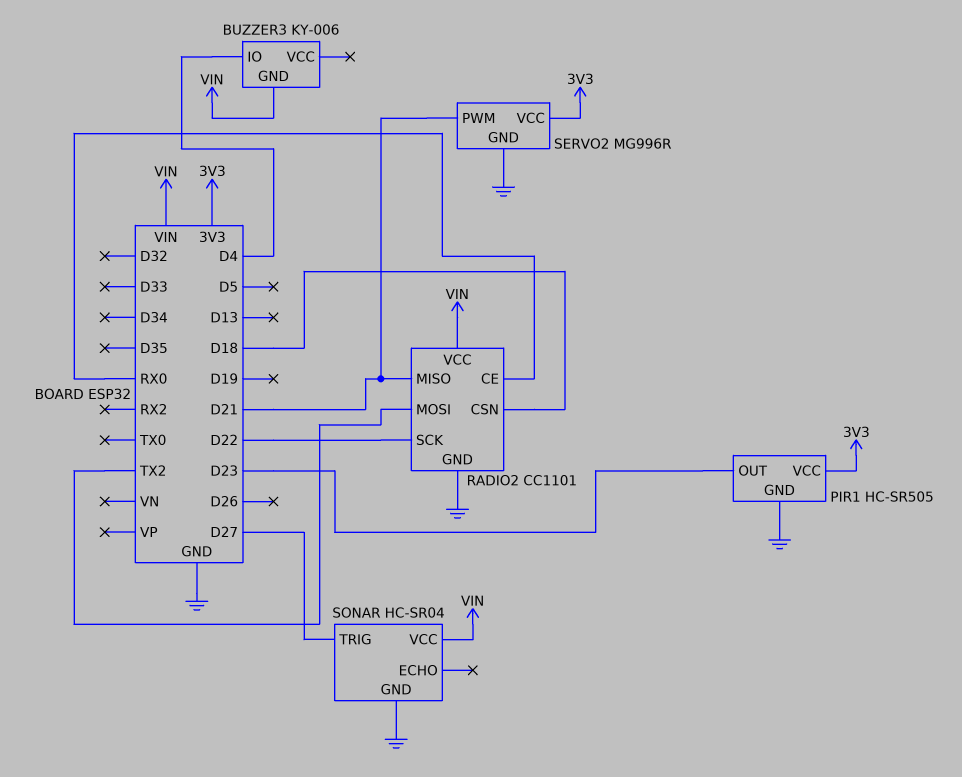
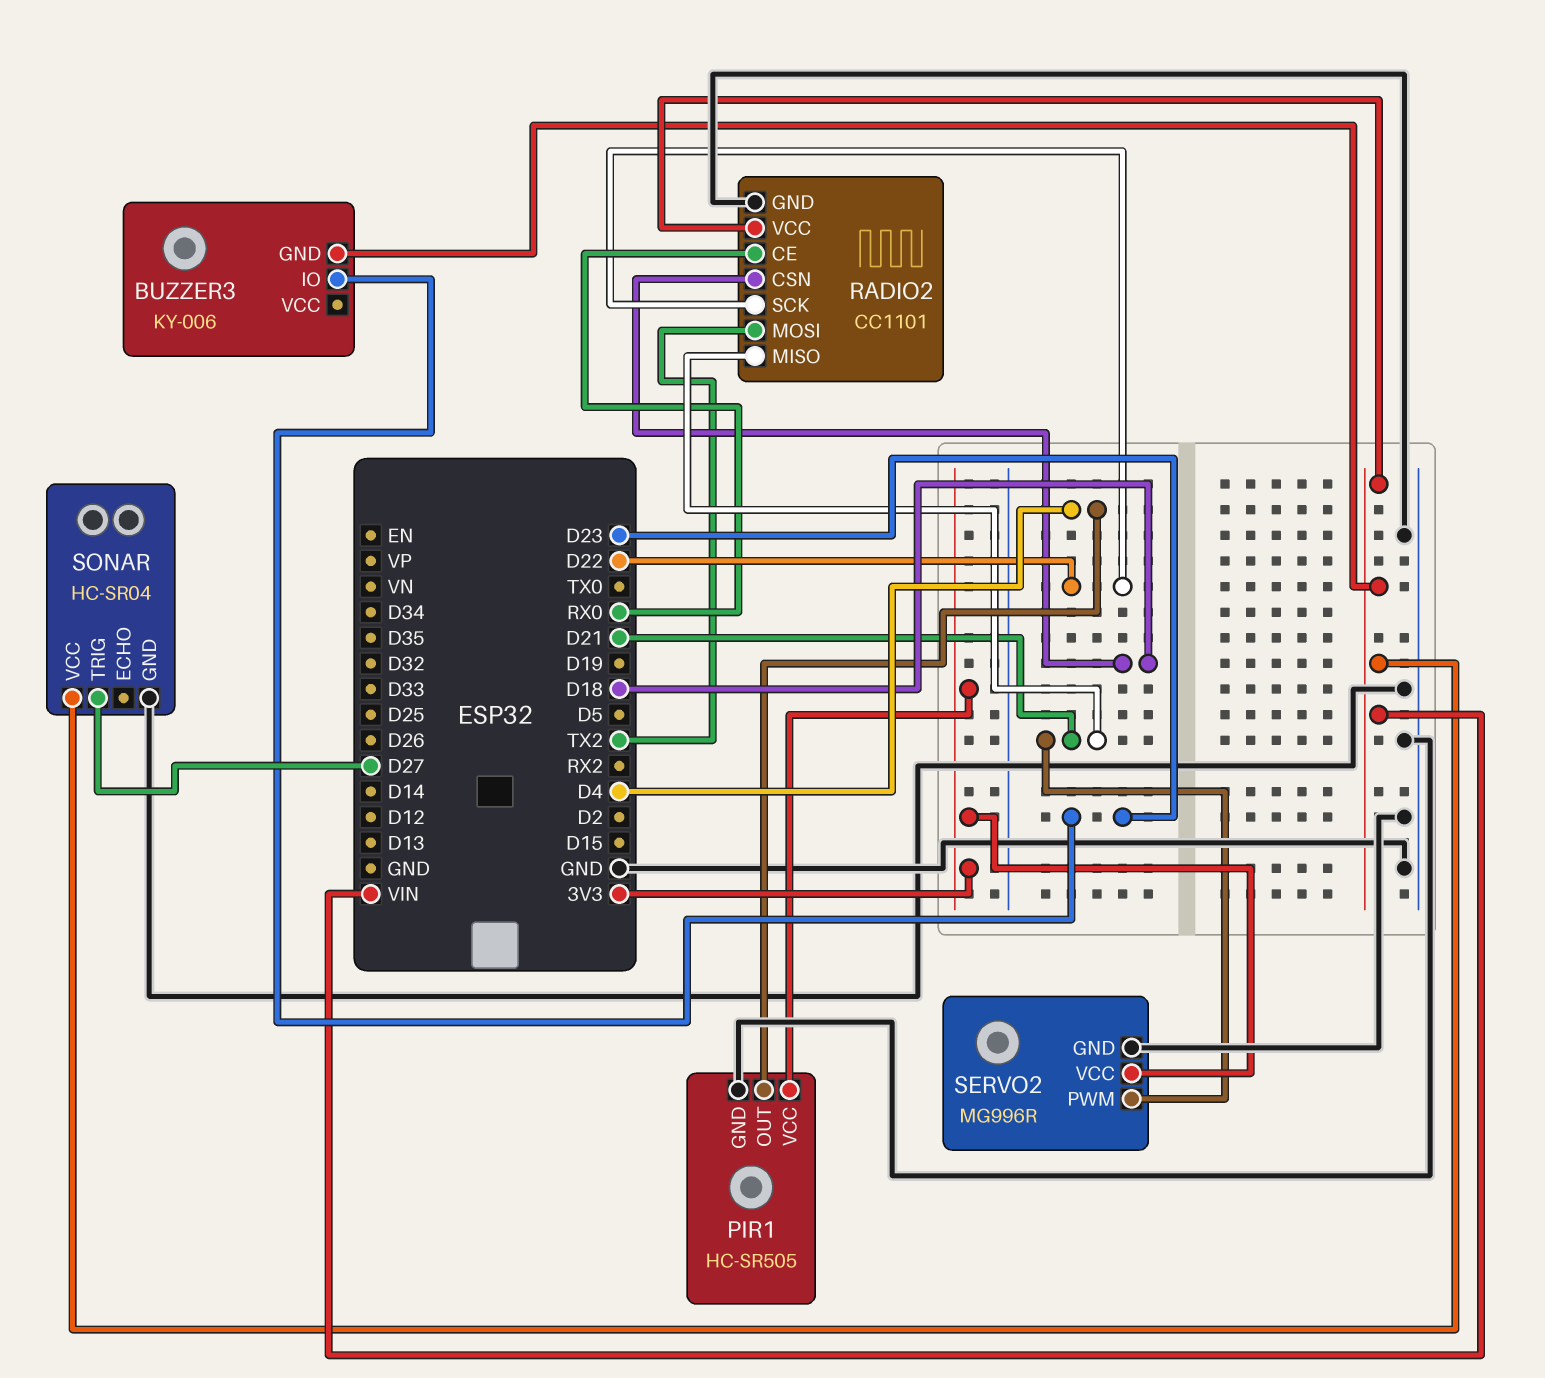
BUZZER3 pin IO: D4 -> D23
PIR1 pin OUT: D23 -> D4

